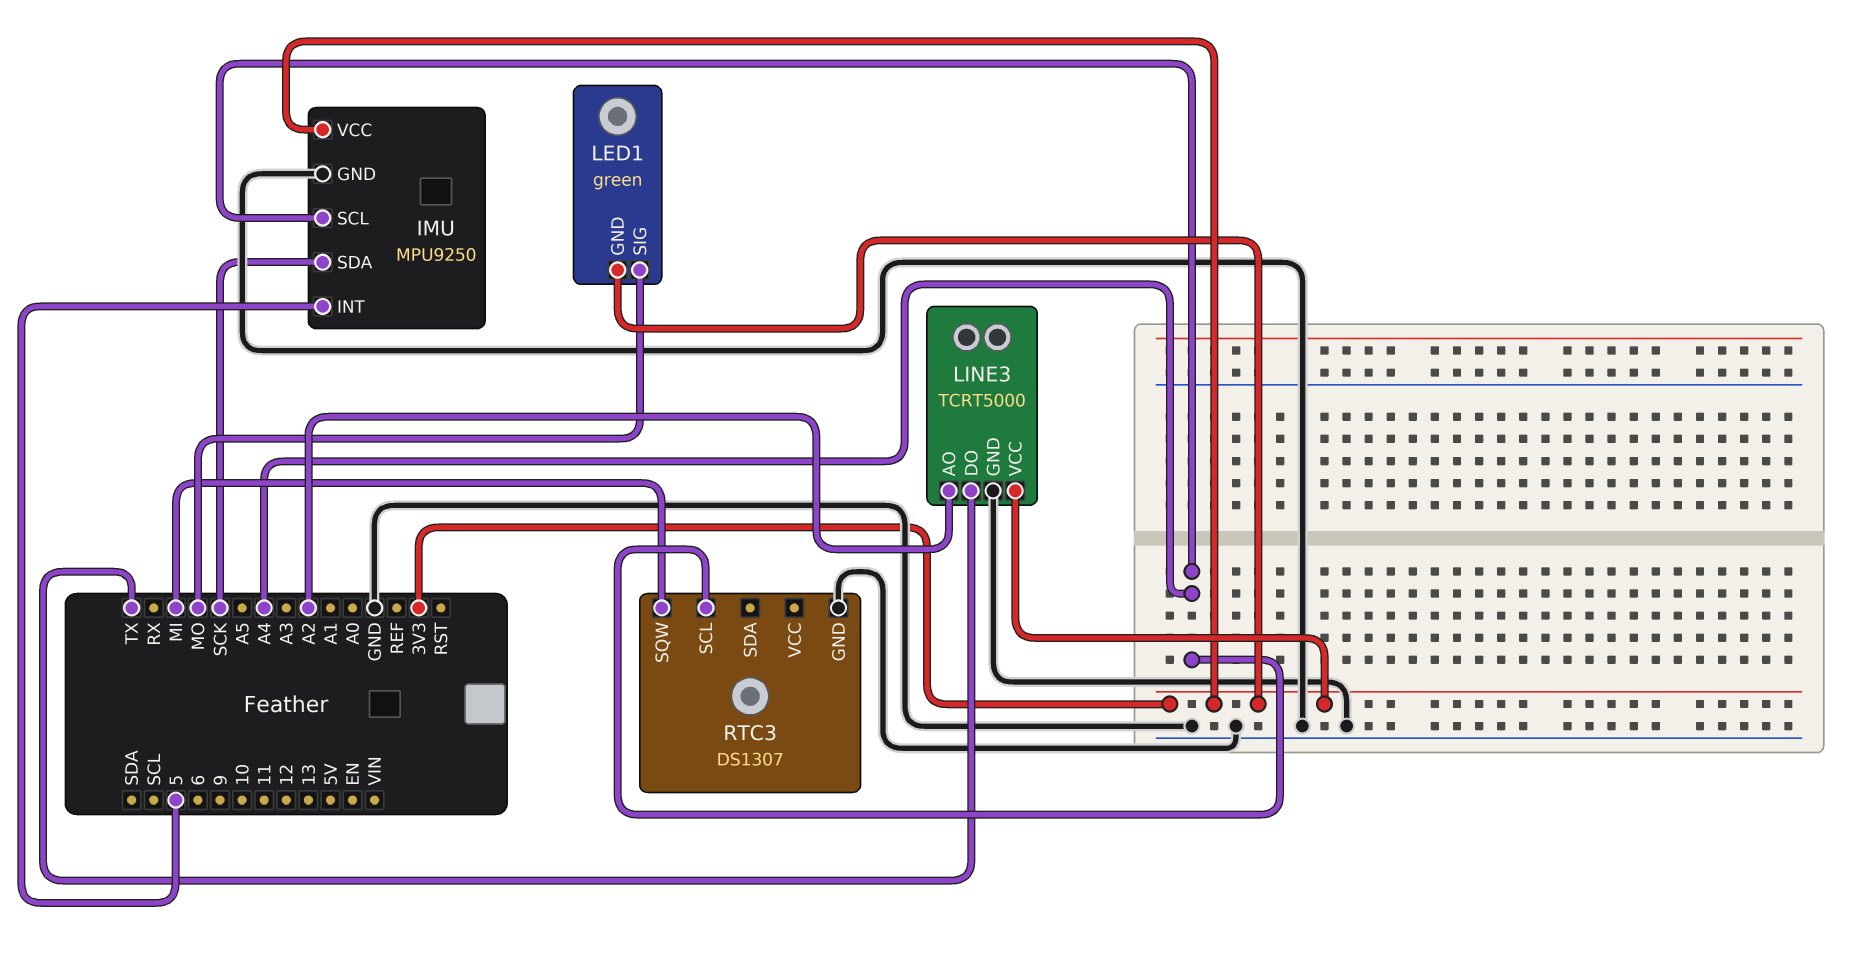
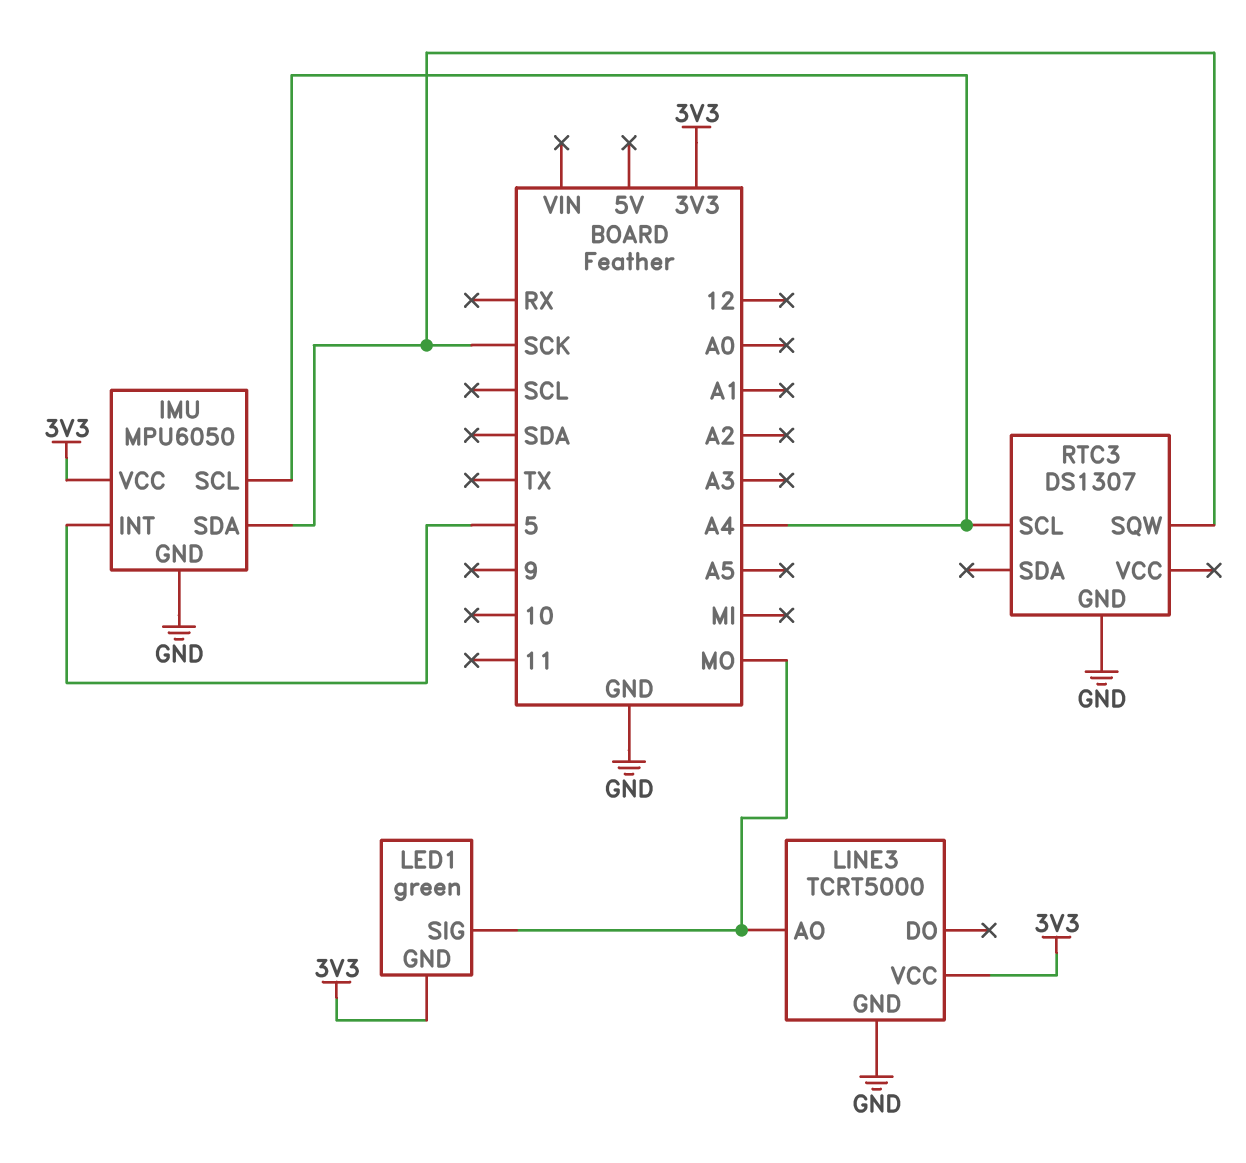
IMU: MPU9250 -> MPU6050
LINE3 pin AO: A2 -> MO
LINE3 pin DO: TX -> none
RTC3 pin SQW: MI -> SCK

